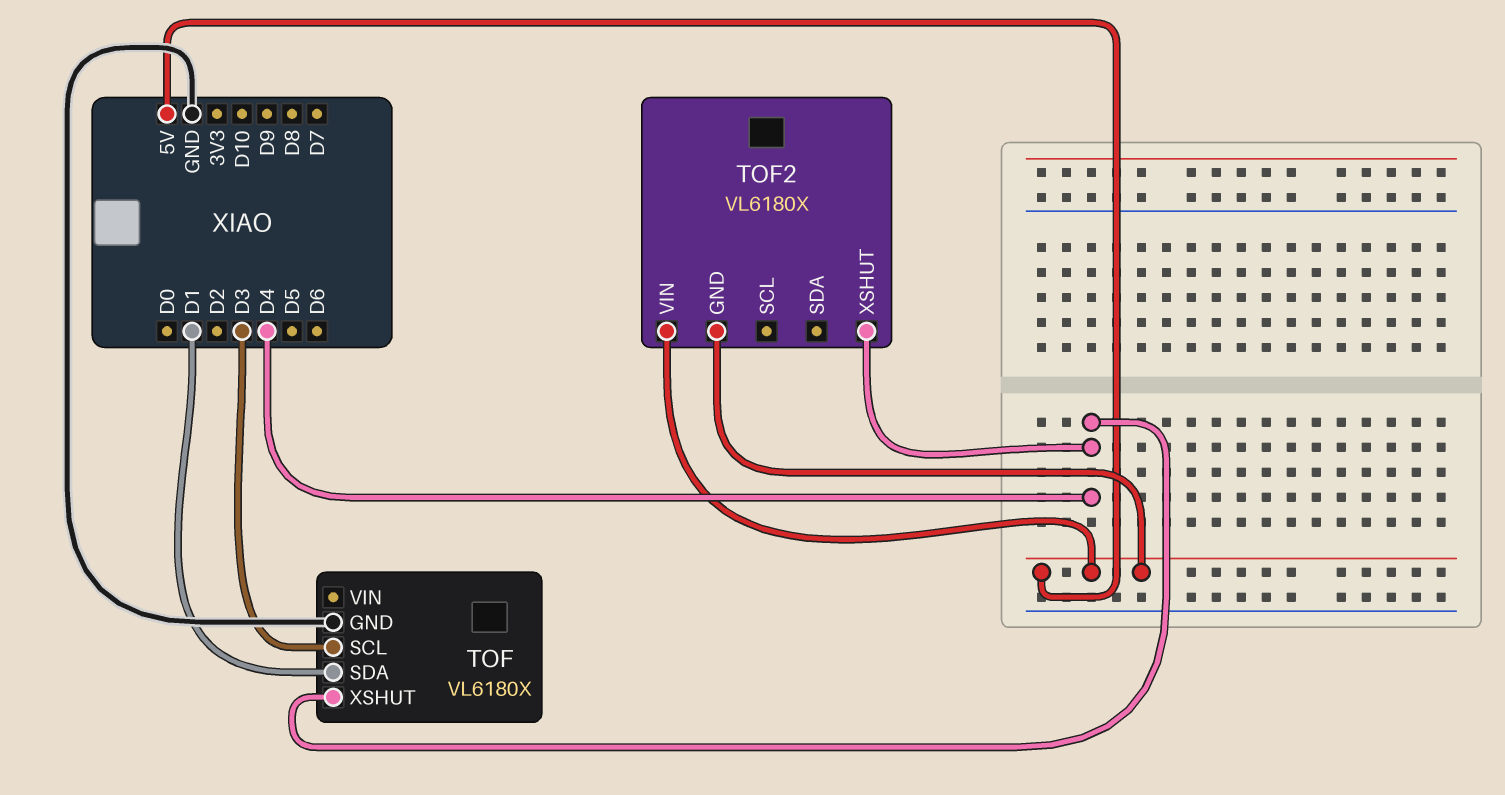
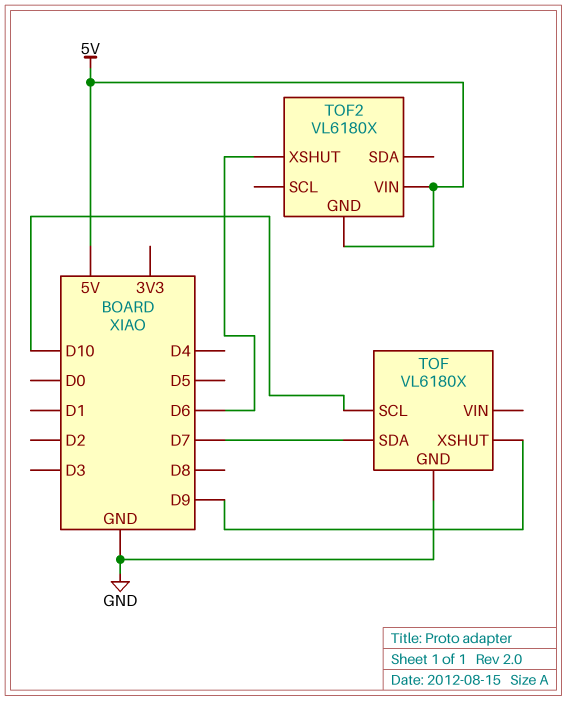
TOF pin SCL: D3 -> D10
TOF pin SDA: D1 -> D7
TOF pin XSHUT: D4 -> D9
TOF2 pin XSHUT: D4 -> D6

